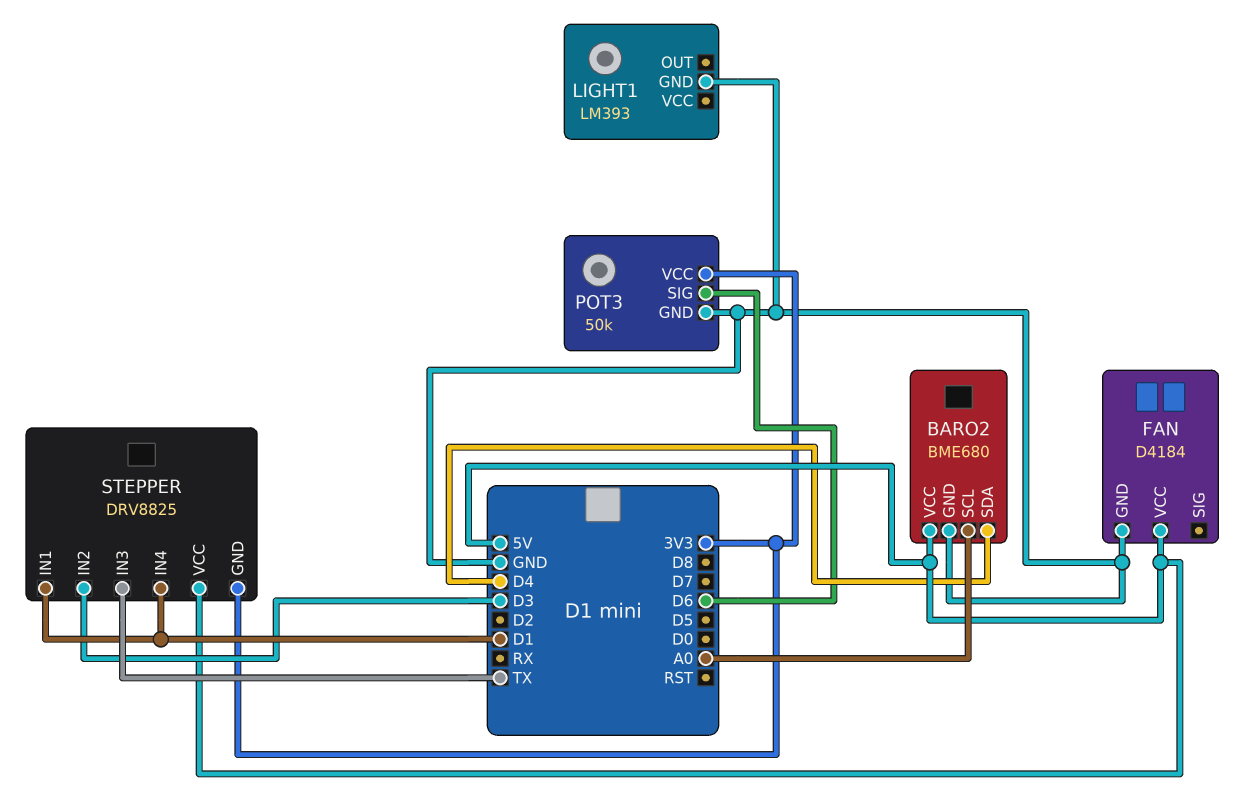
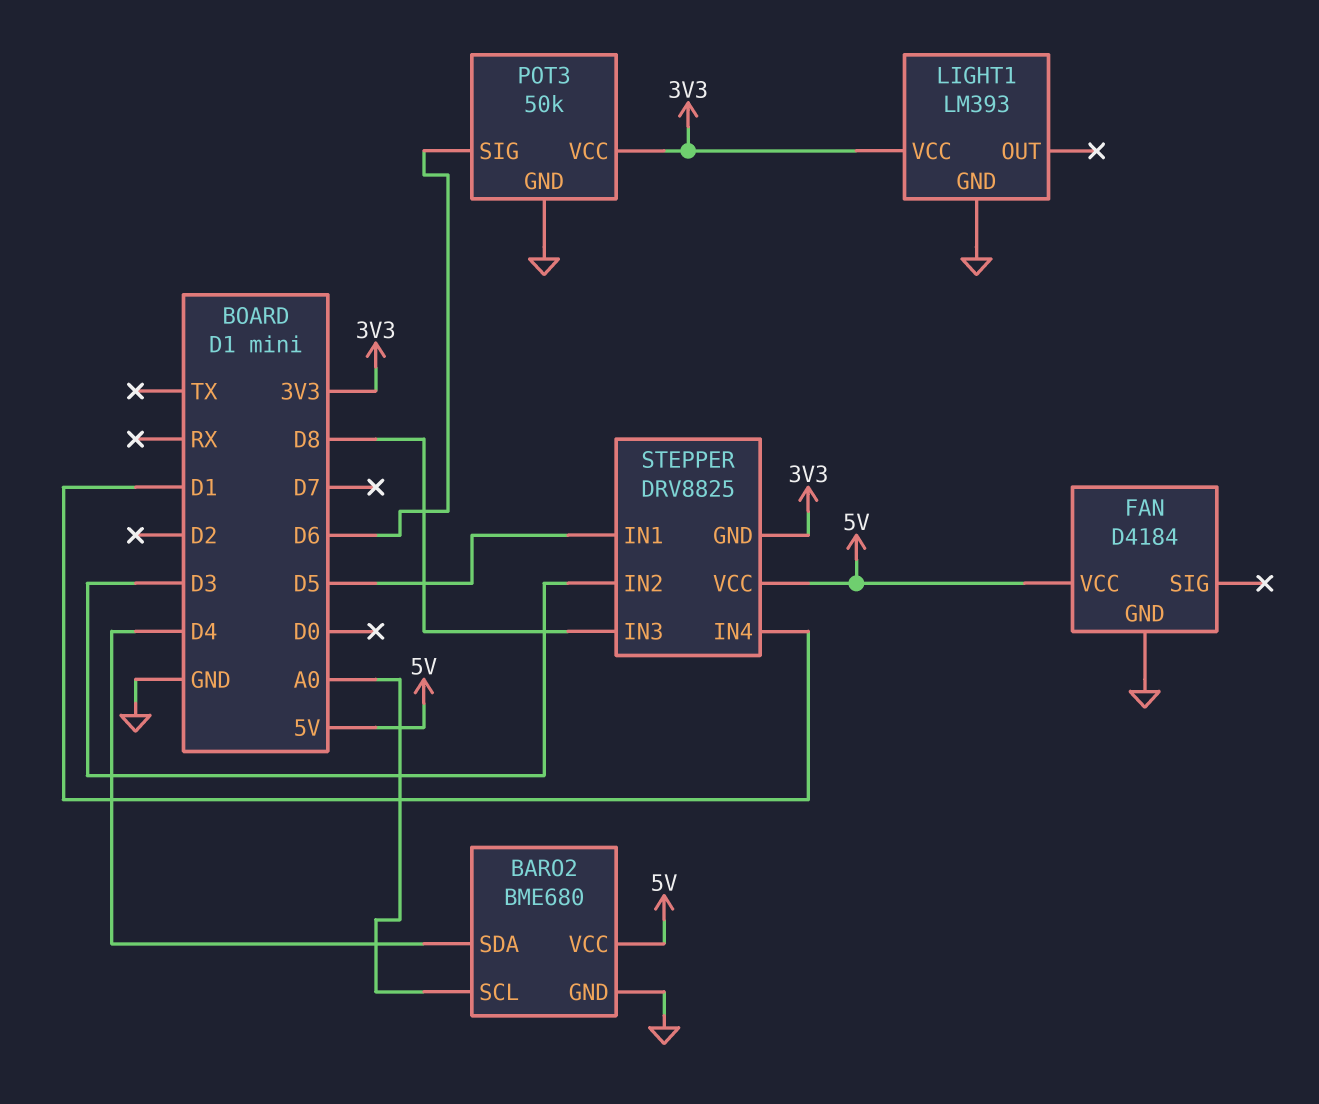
LIGHT1 pin VCC: none -> 3V3
STEPPER pin IN1: D1 -> D5
STEPPER pin IN3: TX -> D8

